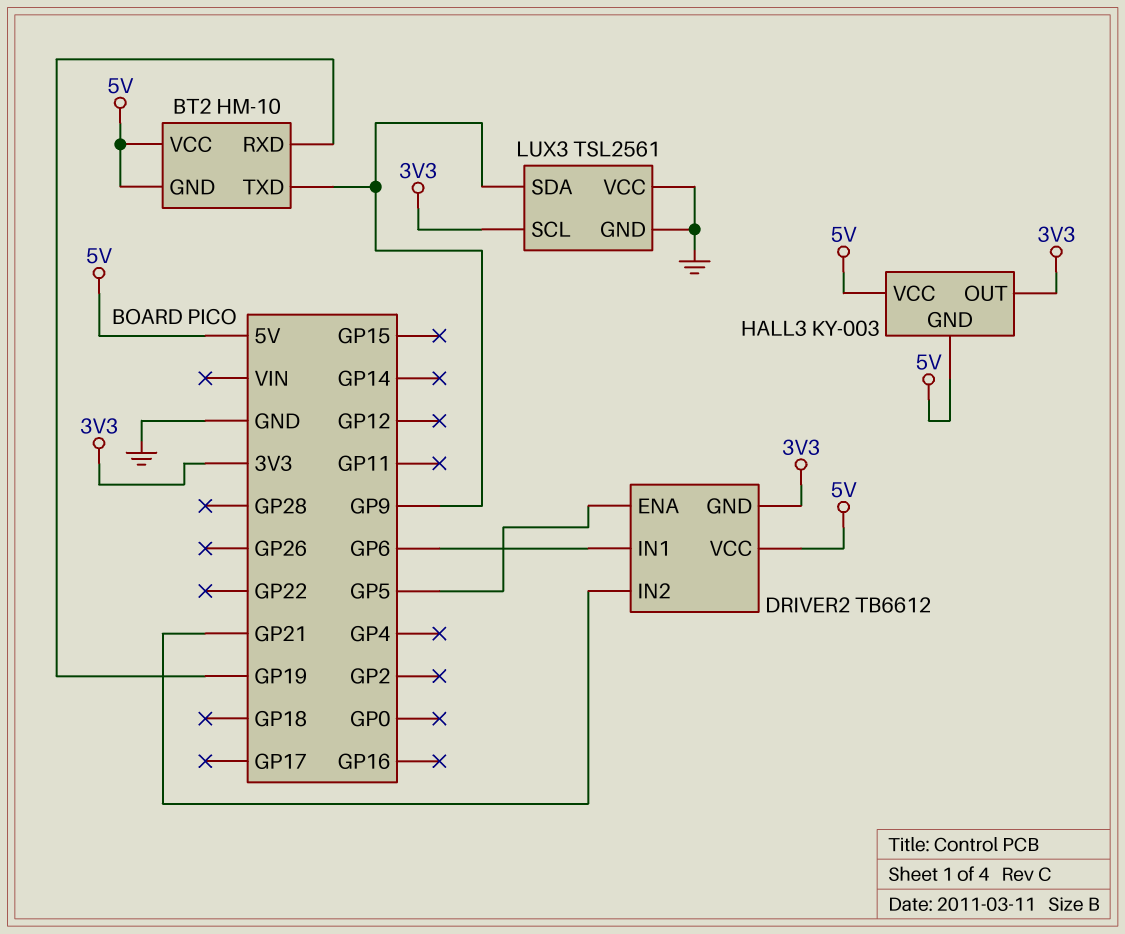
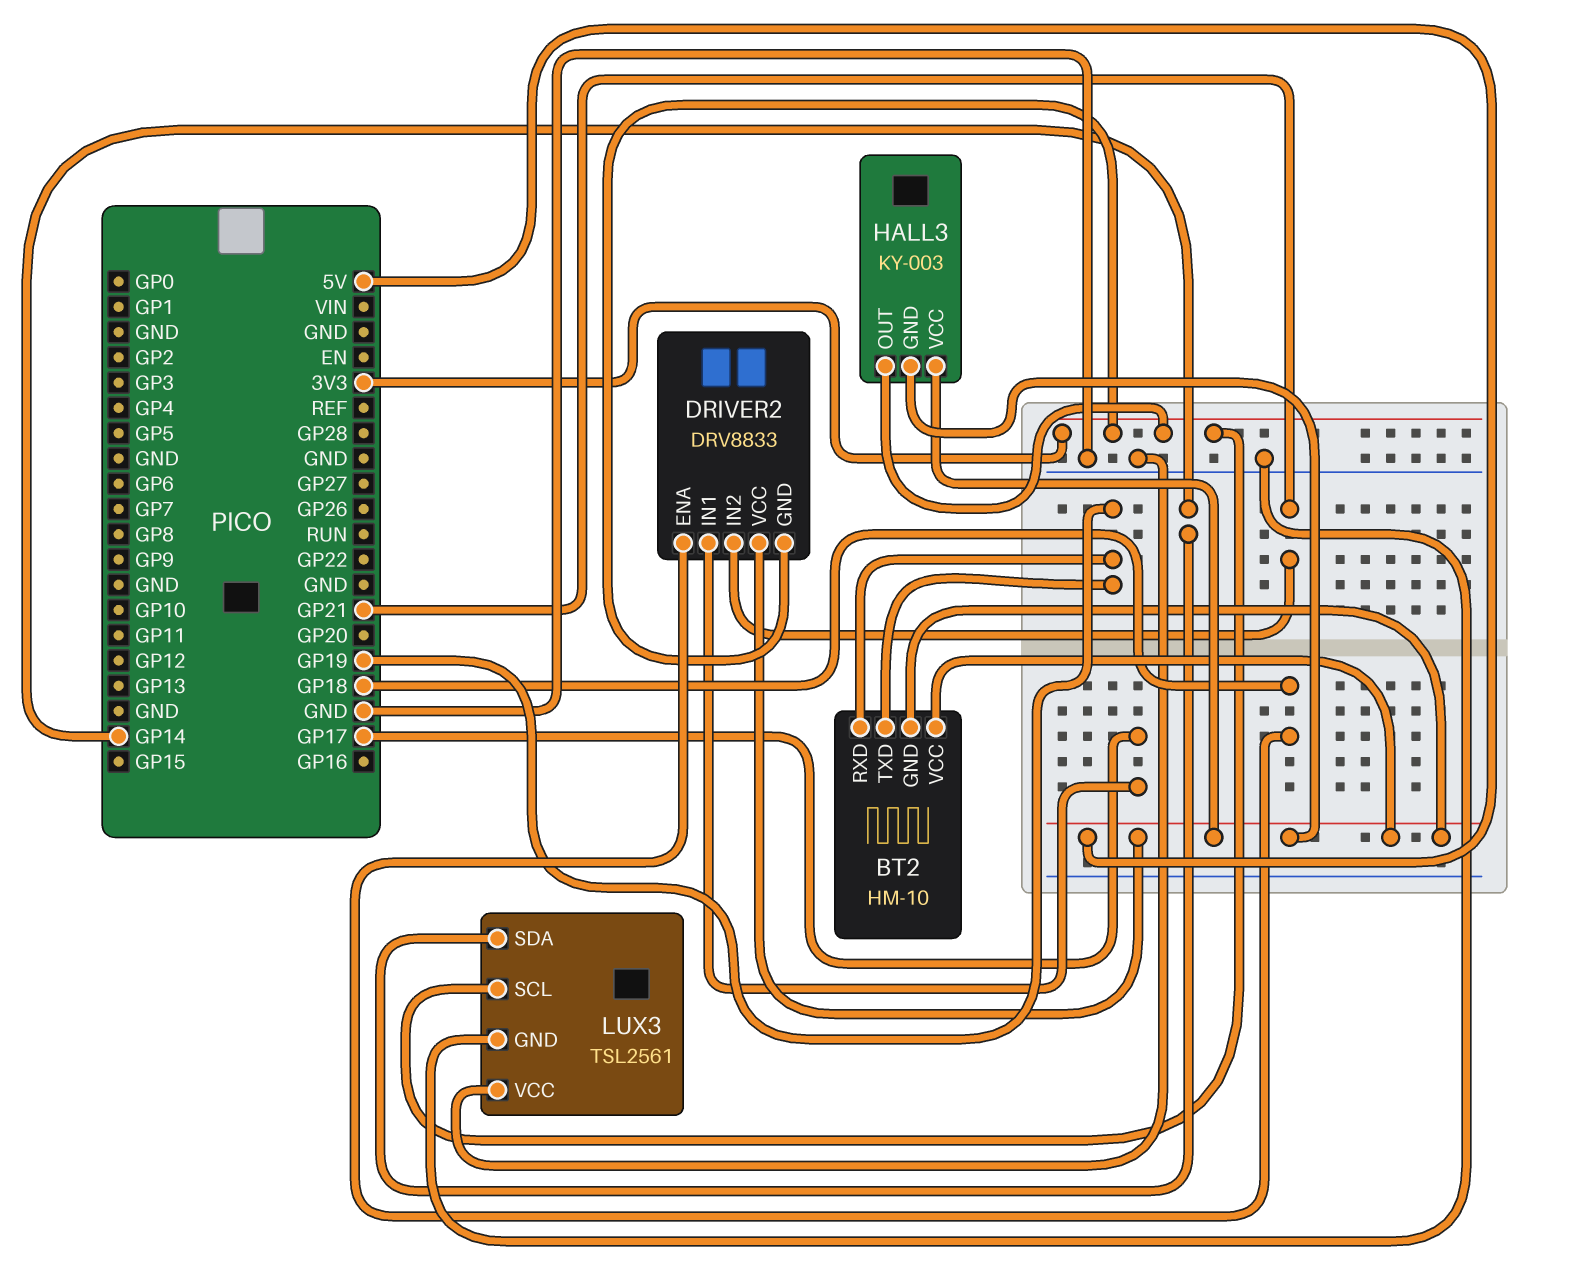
BT2 pin TXD: GP9 -> GP19
DRIVER2: TB6612 -> DRV8833
DRIVER2 pin ENA: GP5 -> GP18
DRIVER2 pin IN1: GP6 -> GP17
LUX3 pin SDA: GP9 -> GP14

